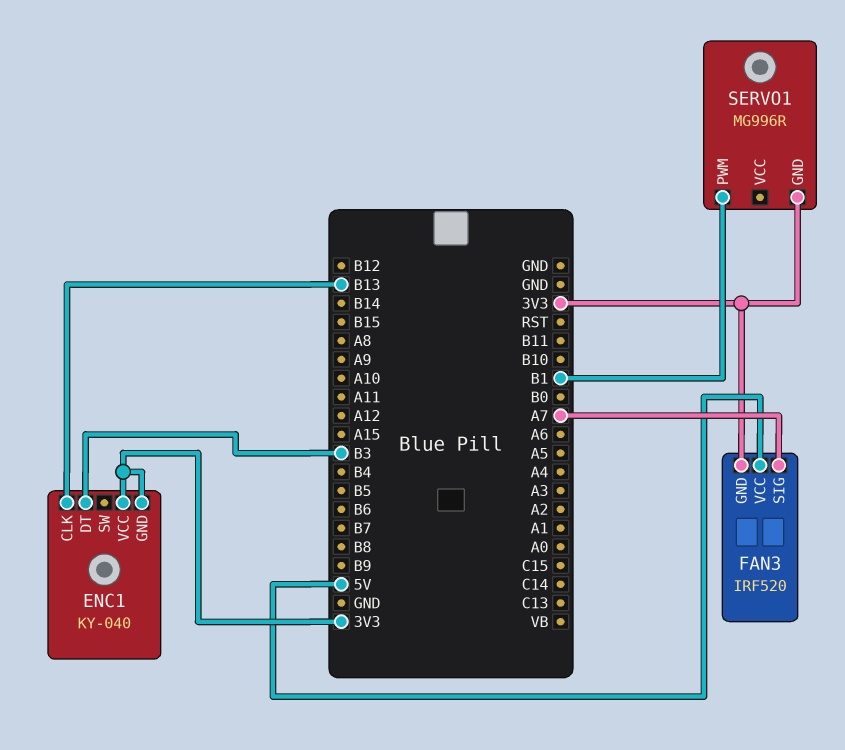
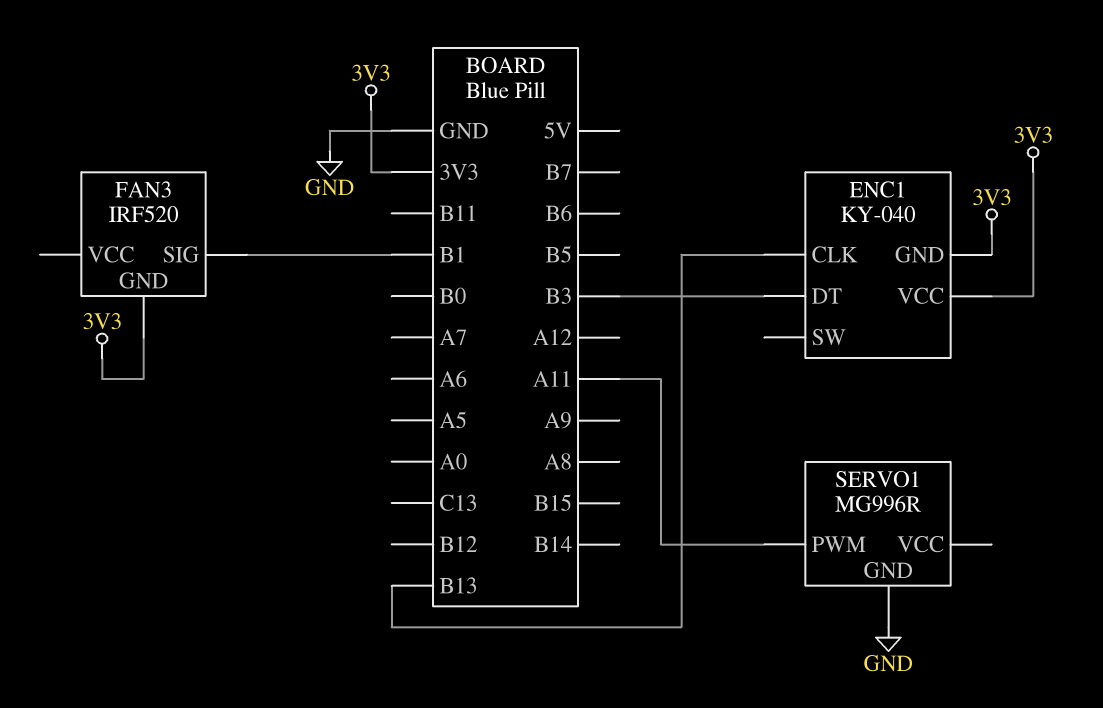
FAN3 pin SIG: A7 -> B1
FAN3 pin VCC: 5V -> none
SERVO1 pin GND: 3V3 -> GND
SERVO1 pin PWM: B1 -> A11

